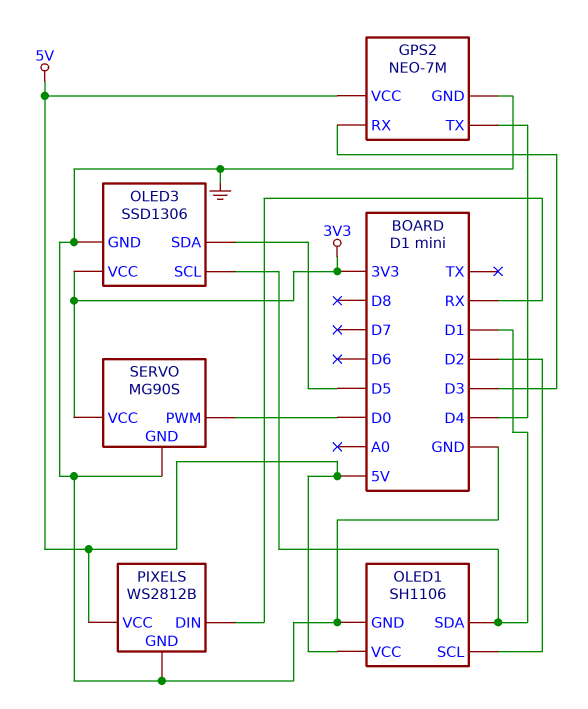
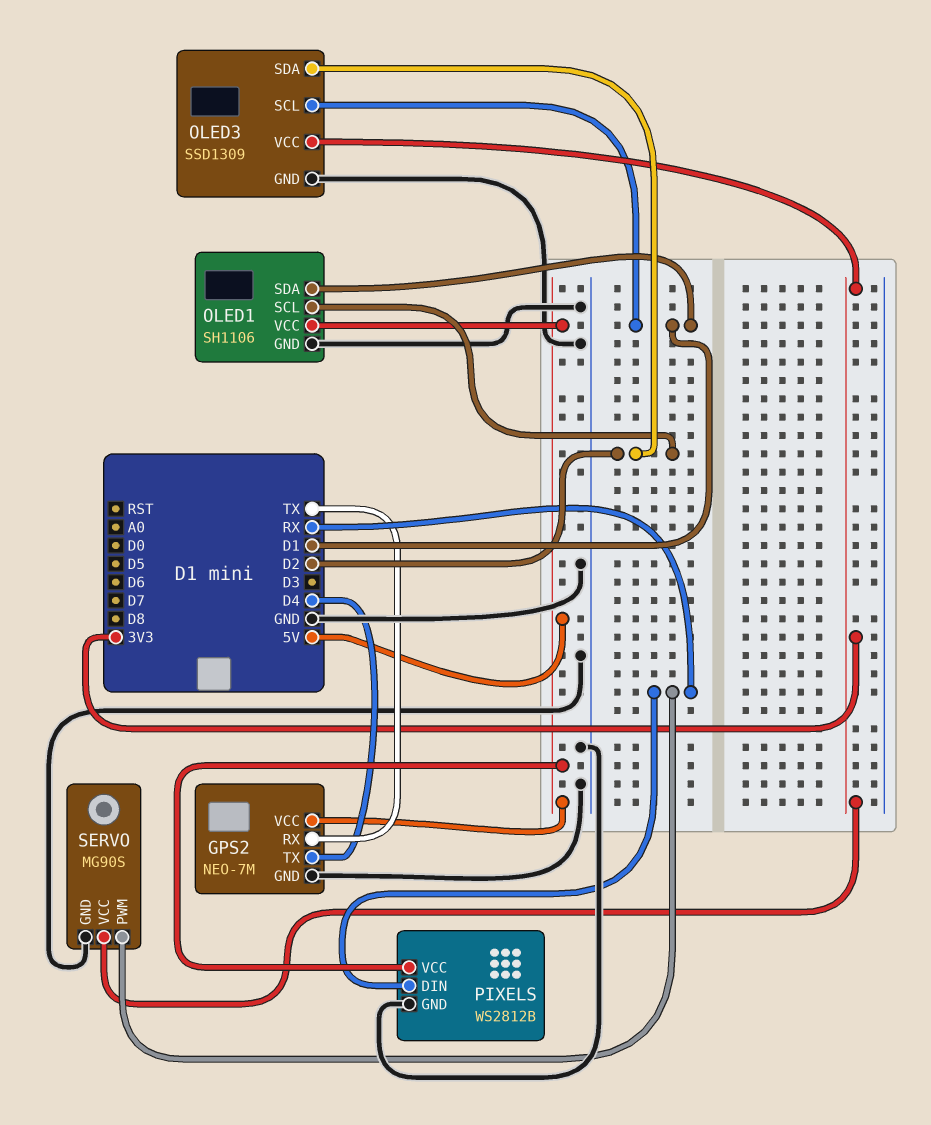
GPS2 pin RX: D3 -> TX
OLED3: SSD1306 -> SSD1309
OLED3 pin SDA: D5 -> D2
SERVO pin PWM: D0 -> RX

